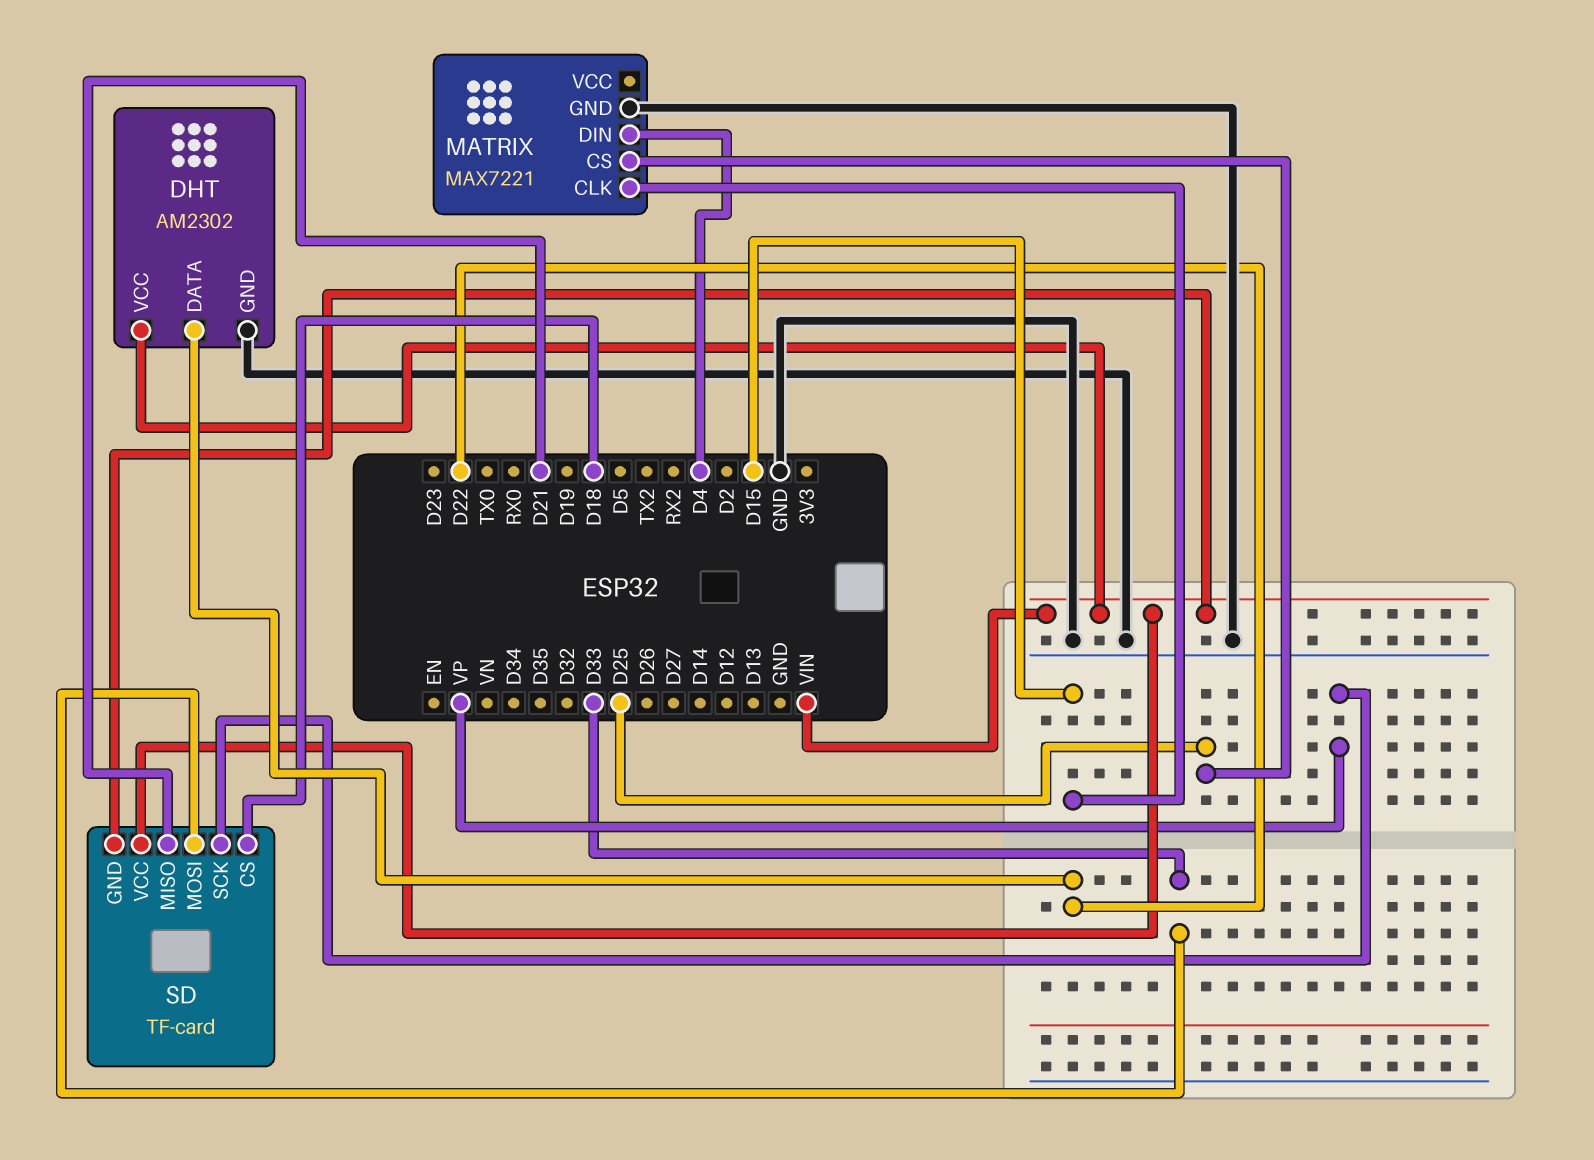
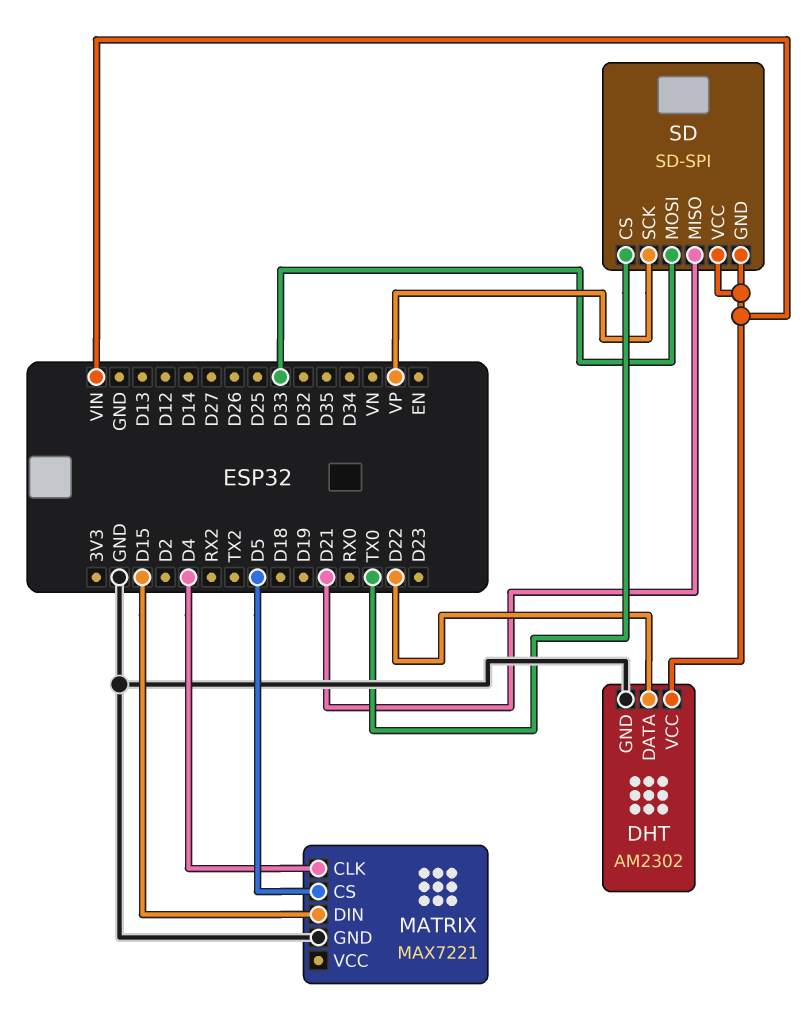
MATRIX pin CLK: D15 -> D4
MATRIX pin CS: D25 -> D5
MATRIX pin DIN: D4 -> D15
SD: TF-card -> SD-SPI
SD pin CS: D18 -> TX0

